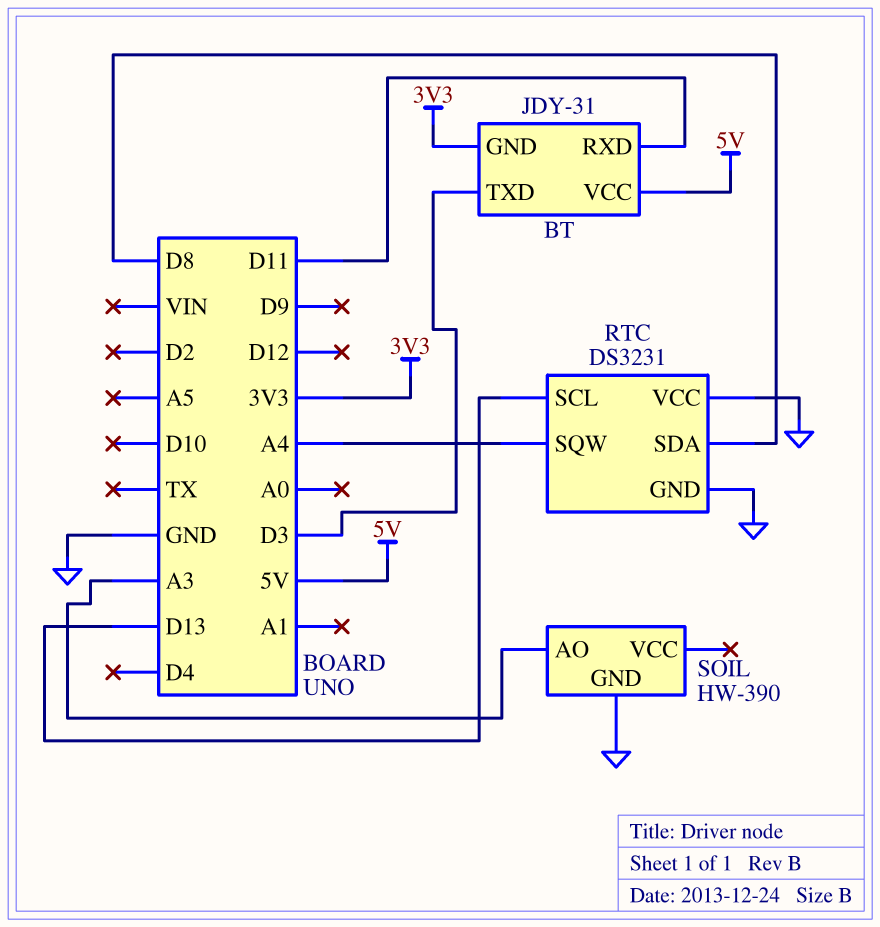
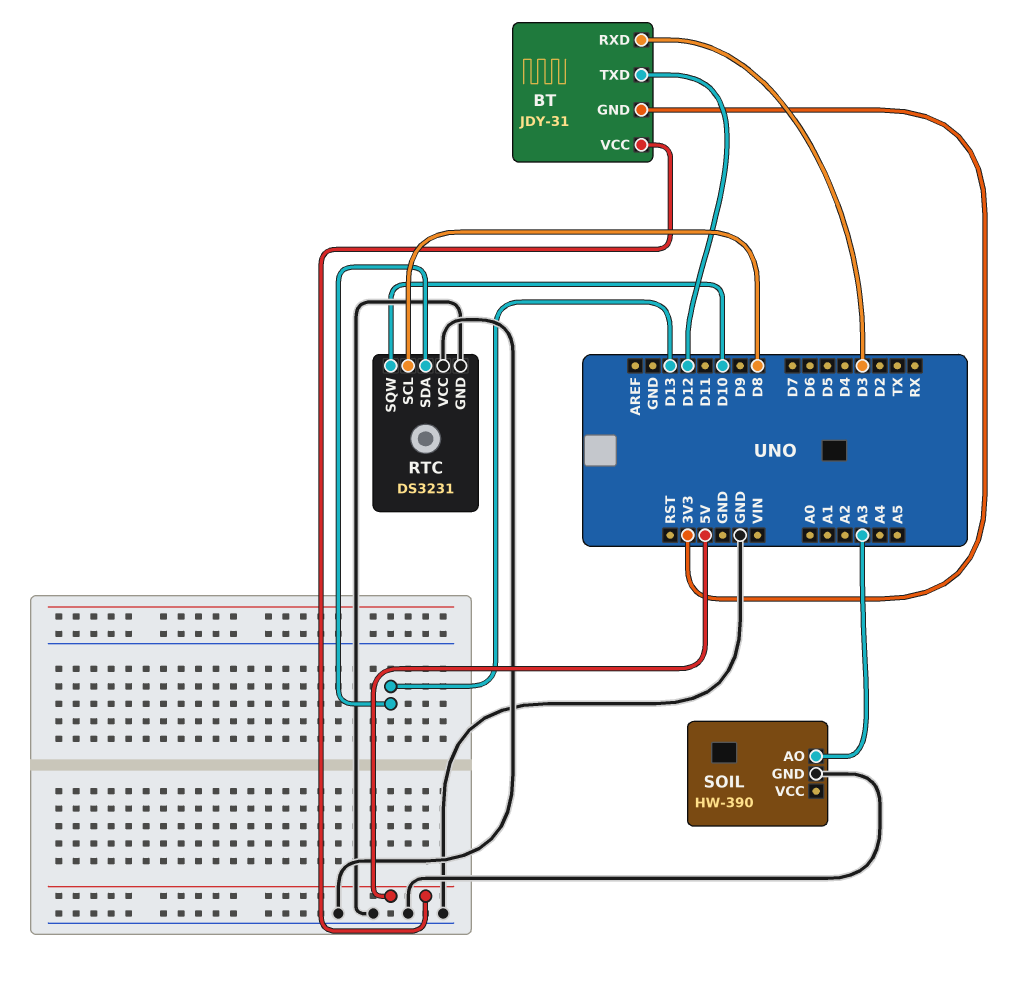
BT pin RXD: D11 -> D3
BT pin TXD: D3 -> D12
RTC pin SCL: D13 -> D8
RTC pin SDA: D8 -> D13
RTC pin SQW: A4 -> D10

